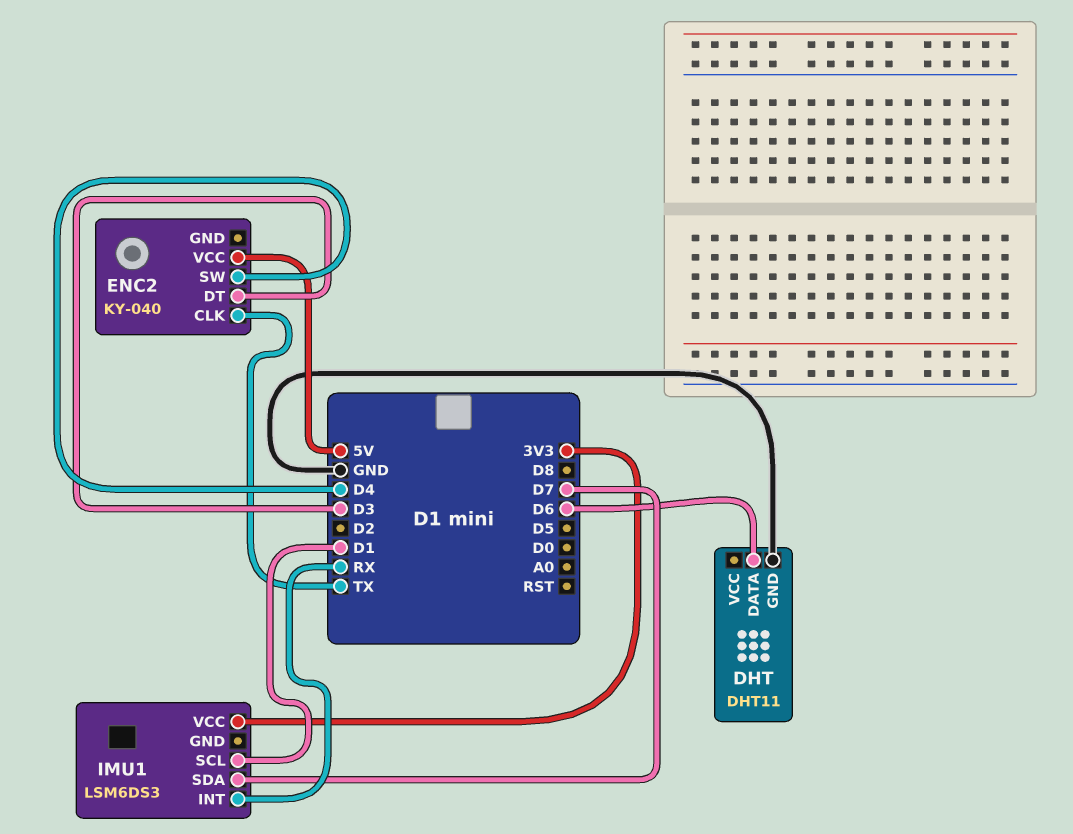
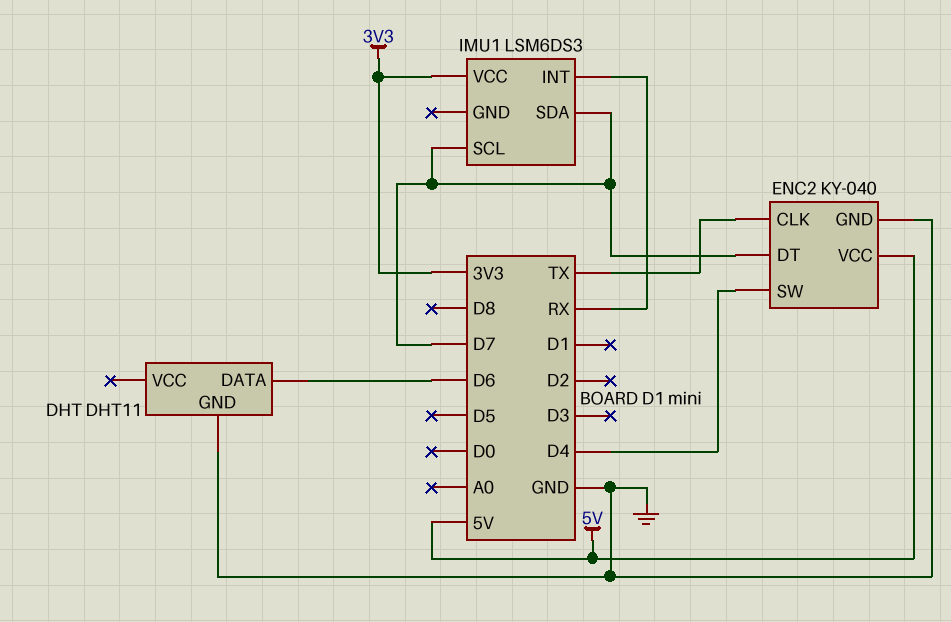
ENC2 pin DT: D3 -> D7
ENC2 pin GND: none -> GND
IMU1 pin SCL: D1 -> D7

